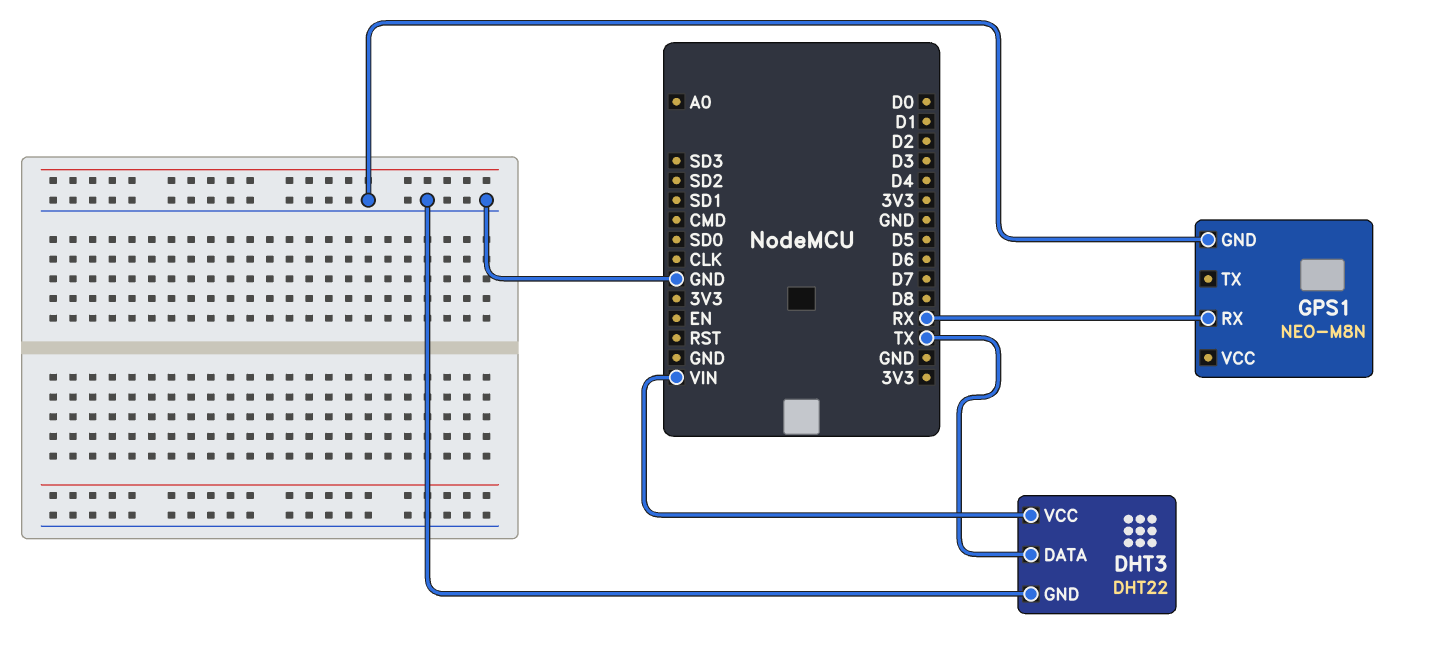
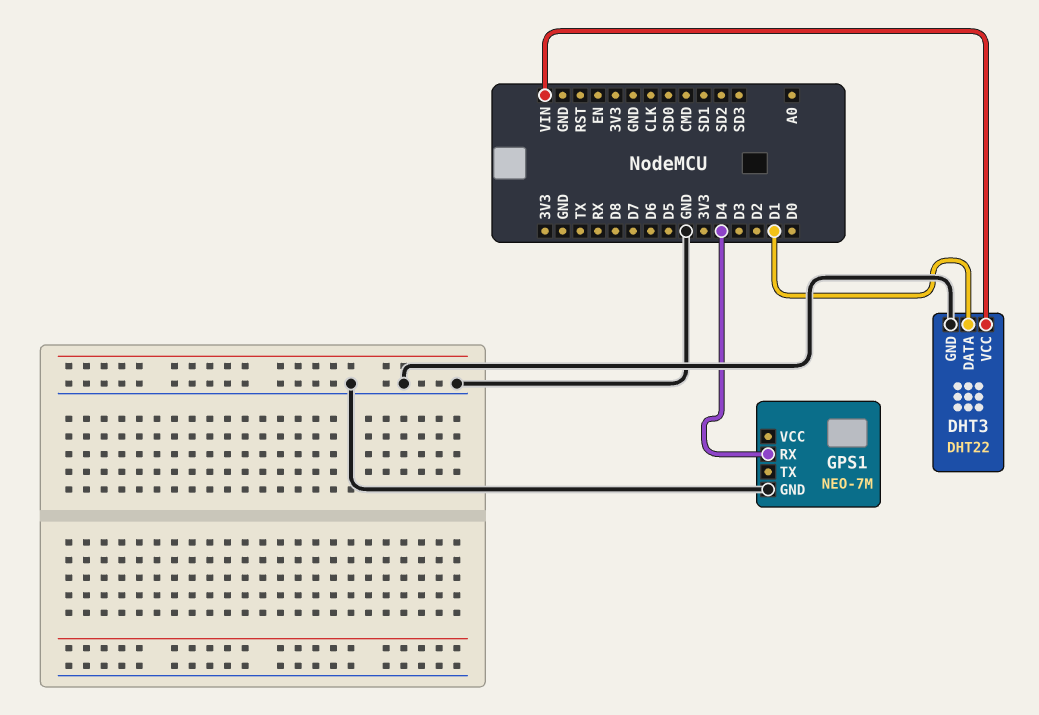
DHT3 pin DATA: TX -> D1
GPS1: NEO-M8N -> NEO-7M
GPS1 pin RX: RX -> D4

